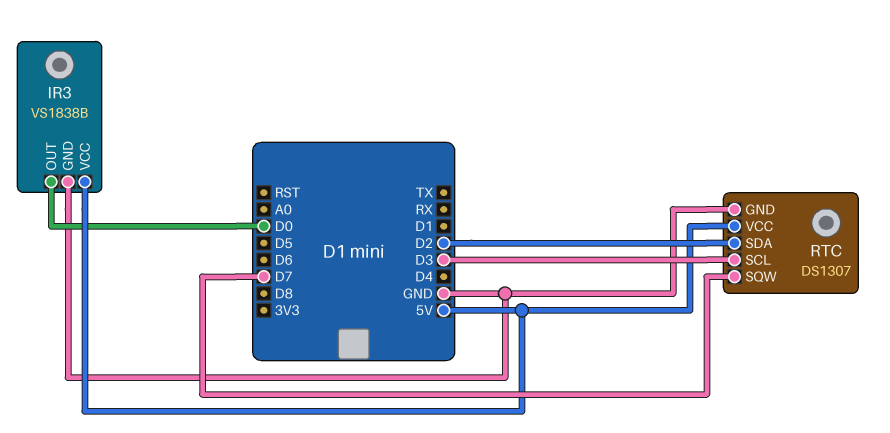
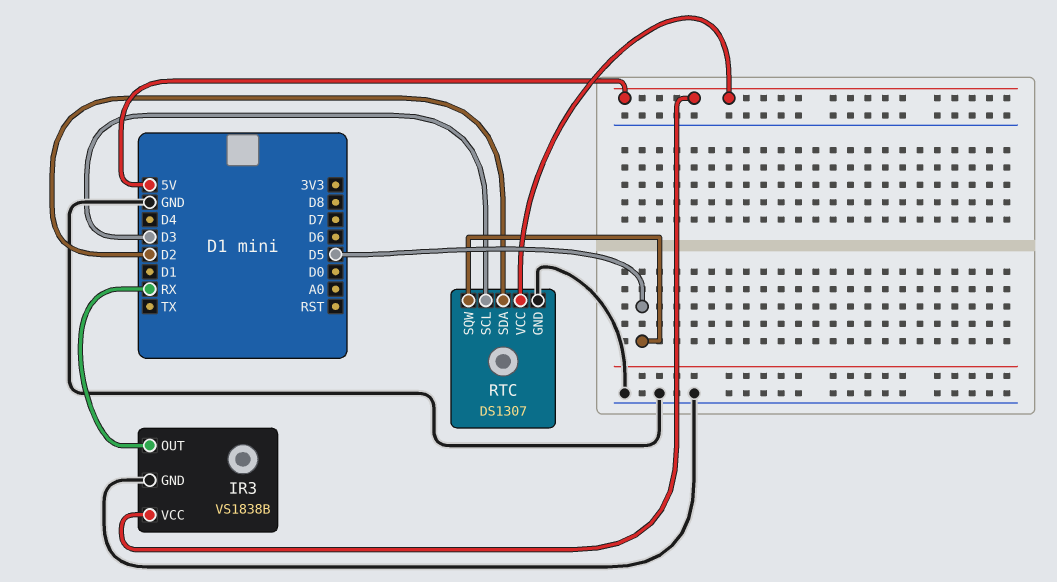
IR3 pin OUT: D0 -> RX
RTC pin SQW: D7 -> D5

